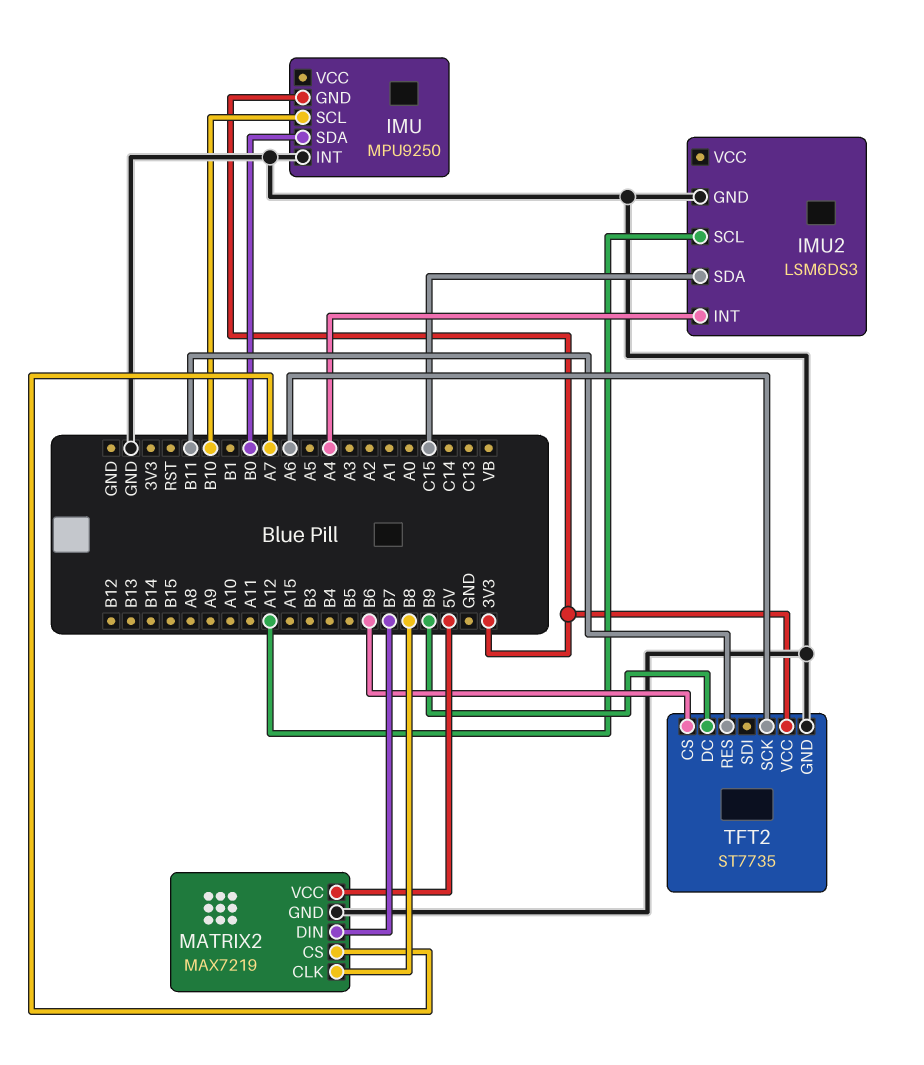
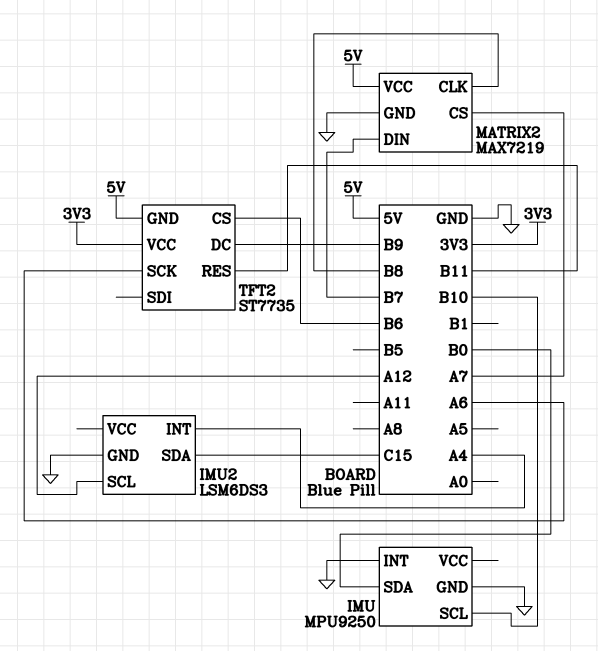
IMU pin GND: 3V3 -> GND
TFT2 pin GND: GND -> 5V

